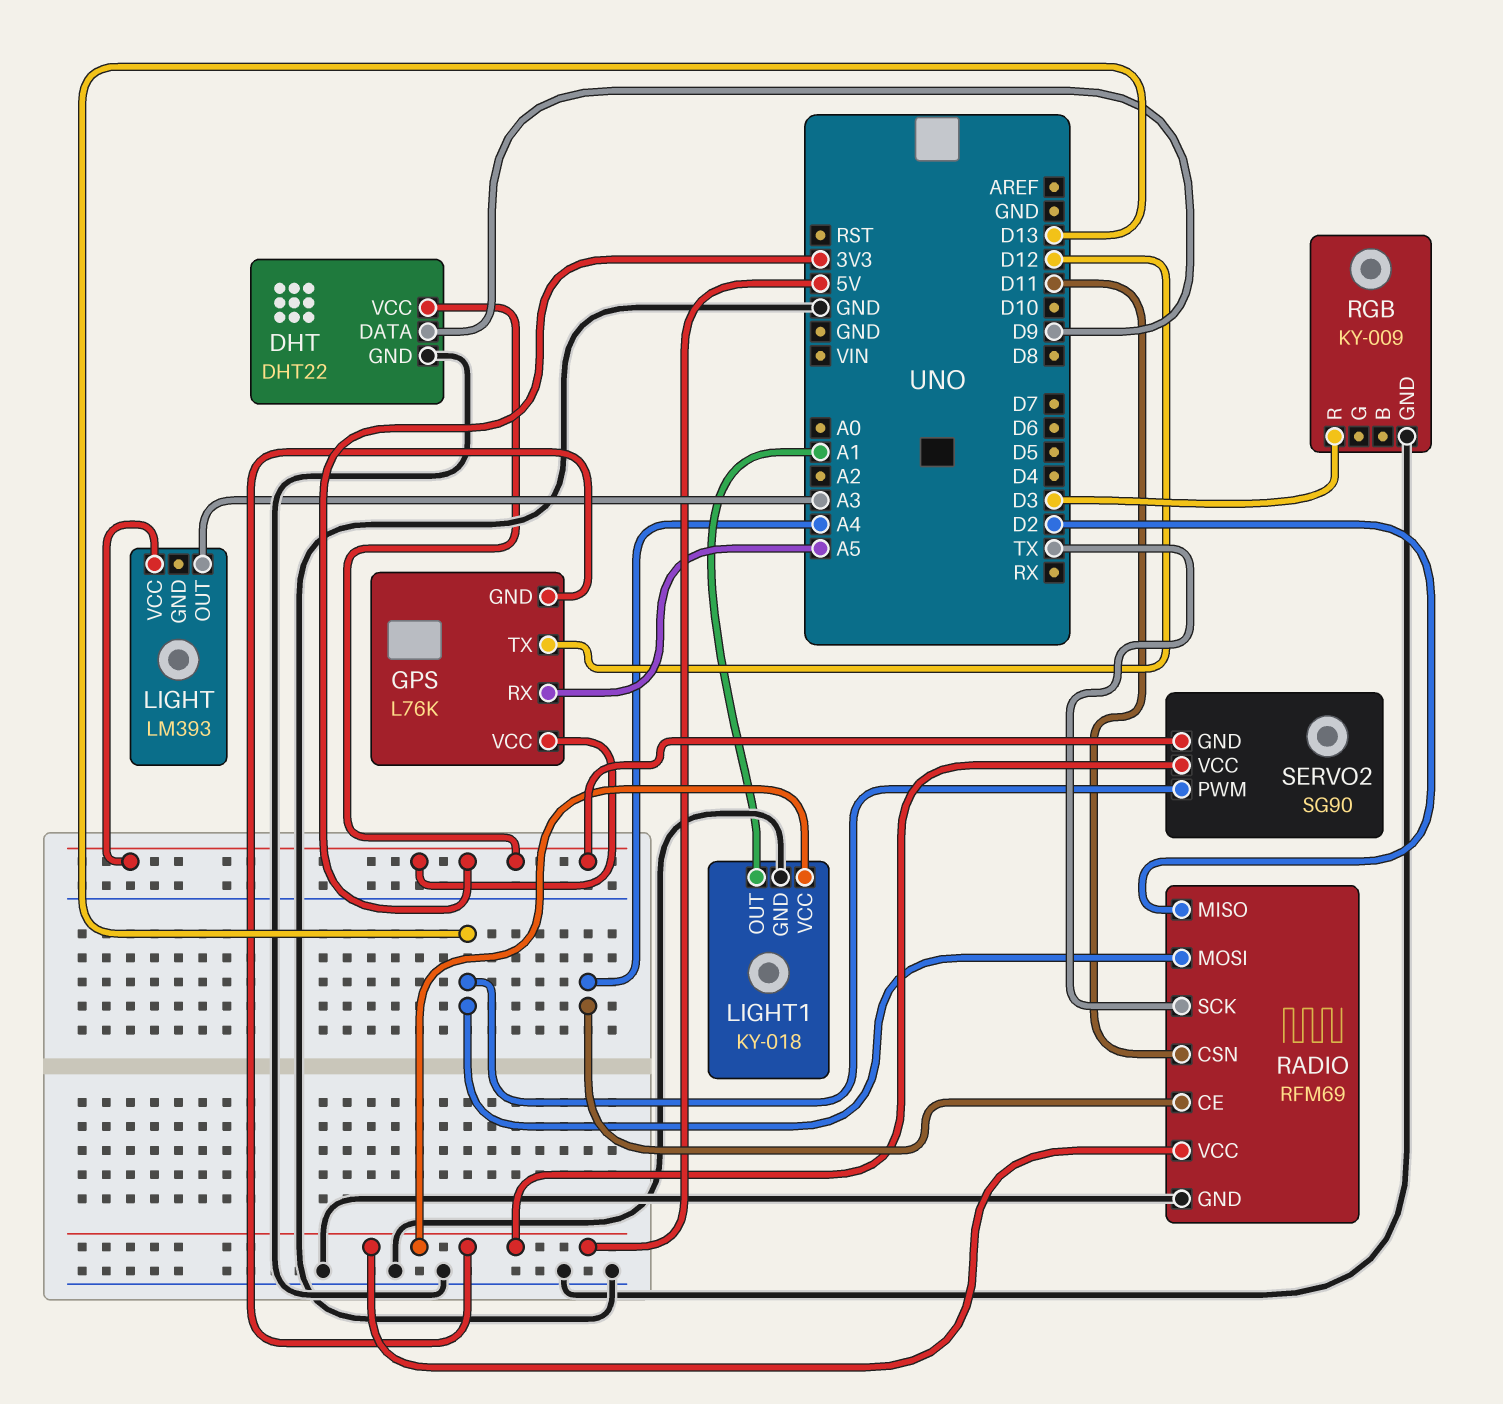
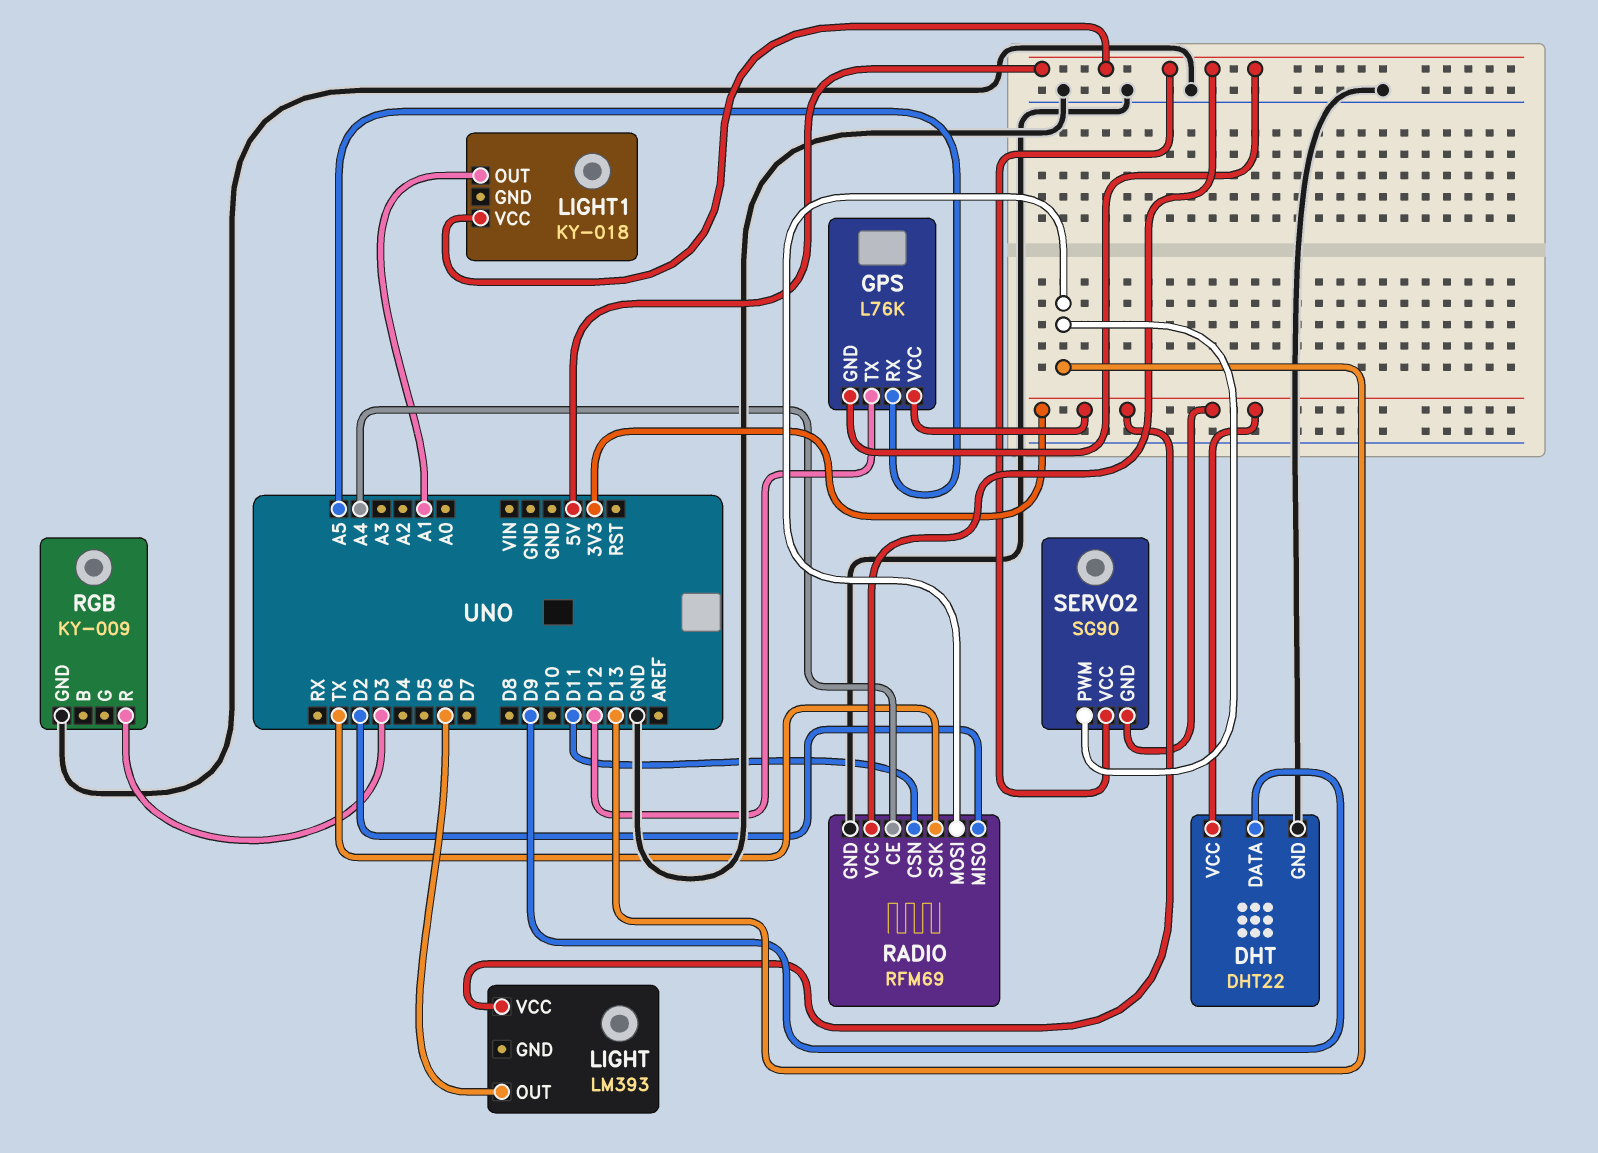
LIGHT pin OUT: A3 -> D6
LIGHT1 pin GND: GND -> none

